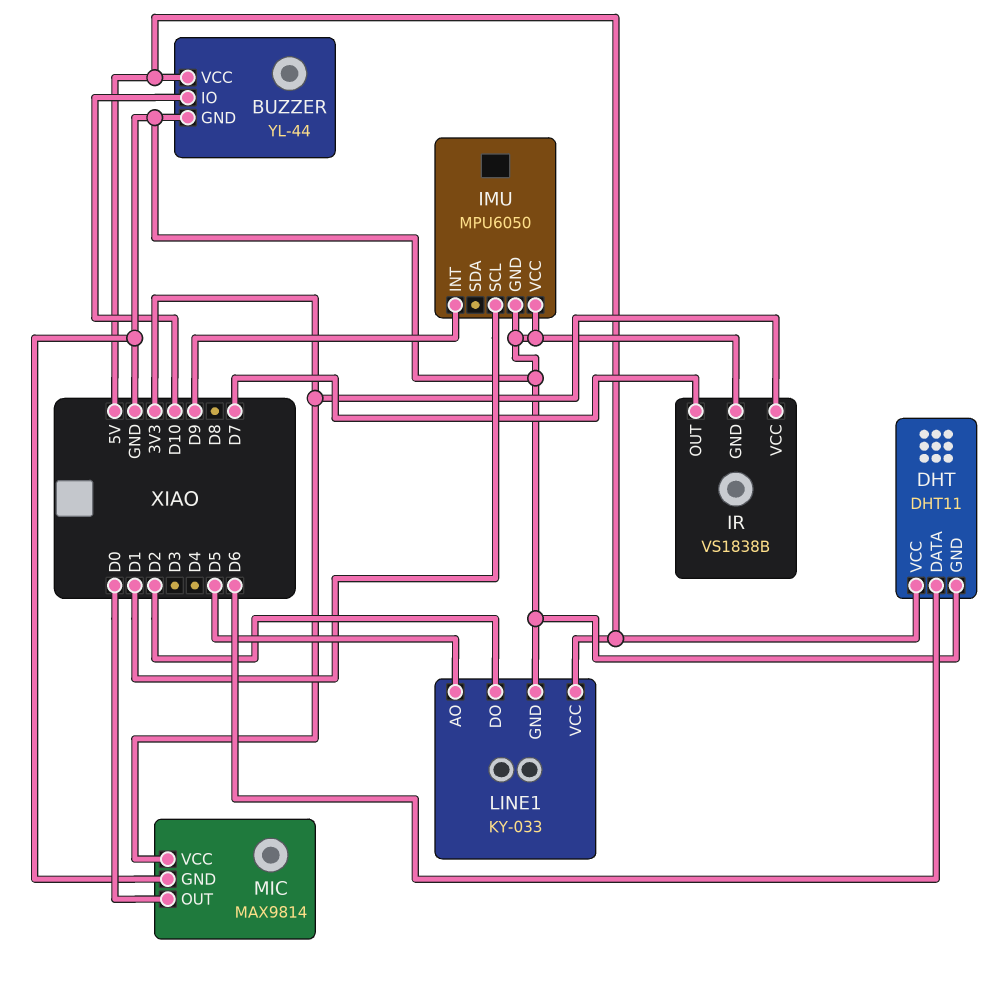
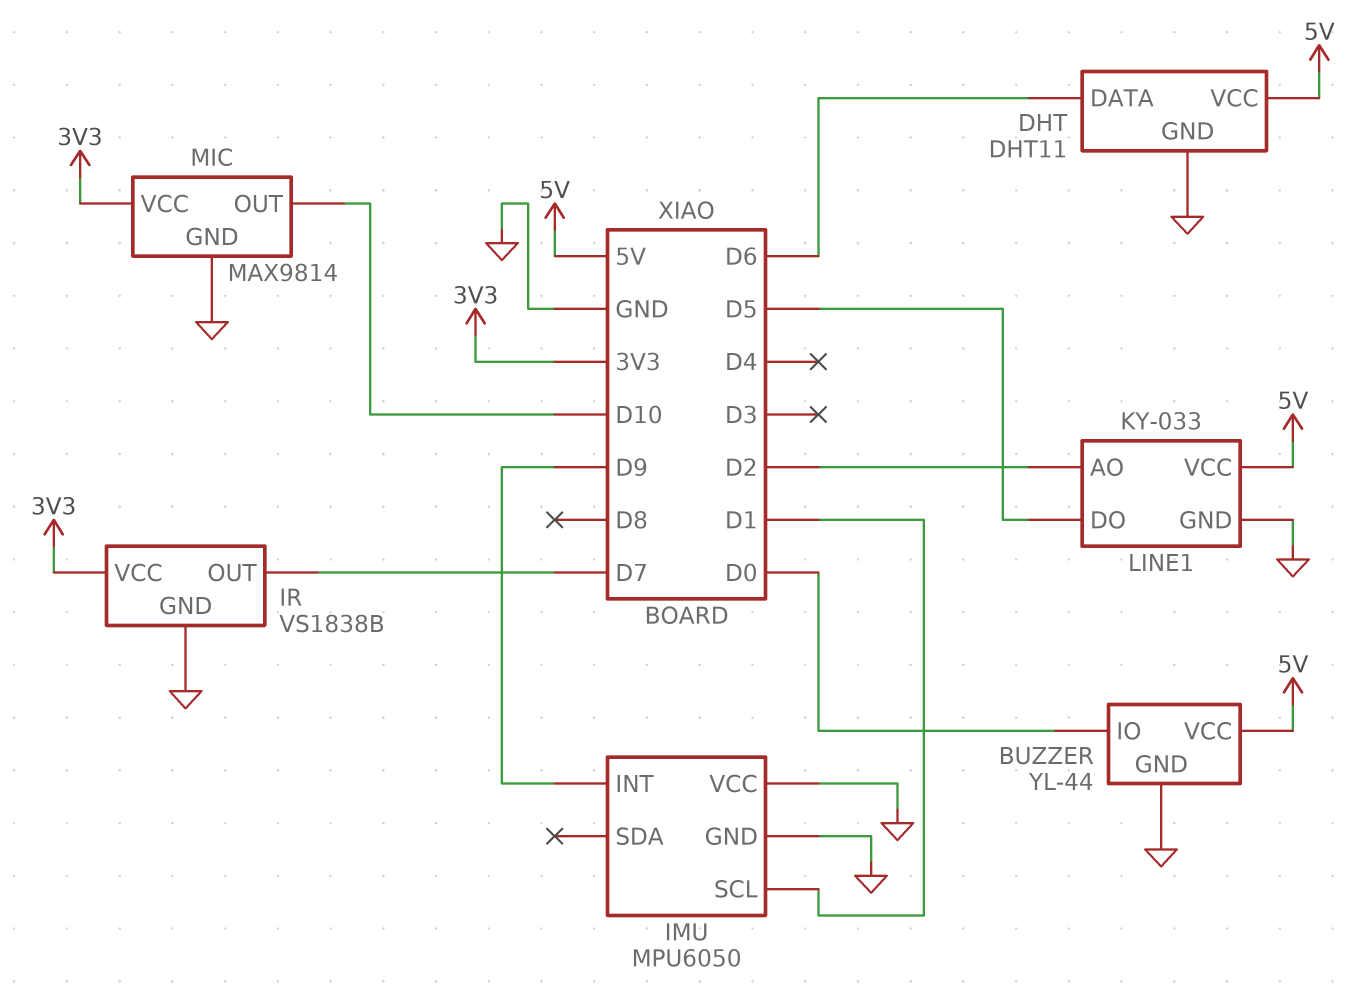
BUZZER pin IO: D10 -> D0
LINE1 pin AO: D5 -> D2
LINE1 pin DO: D2 -> D5
MIC pin OUT: D0 -> D10

